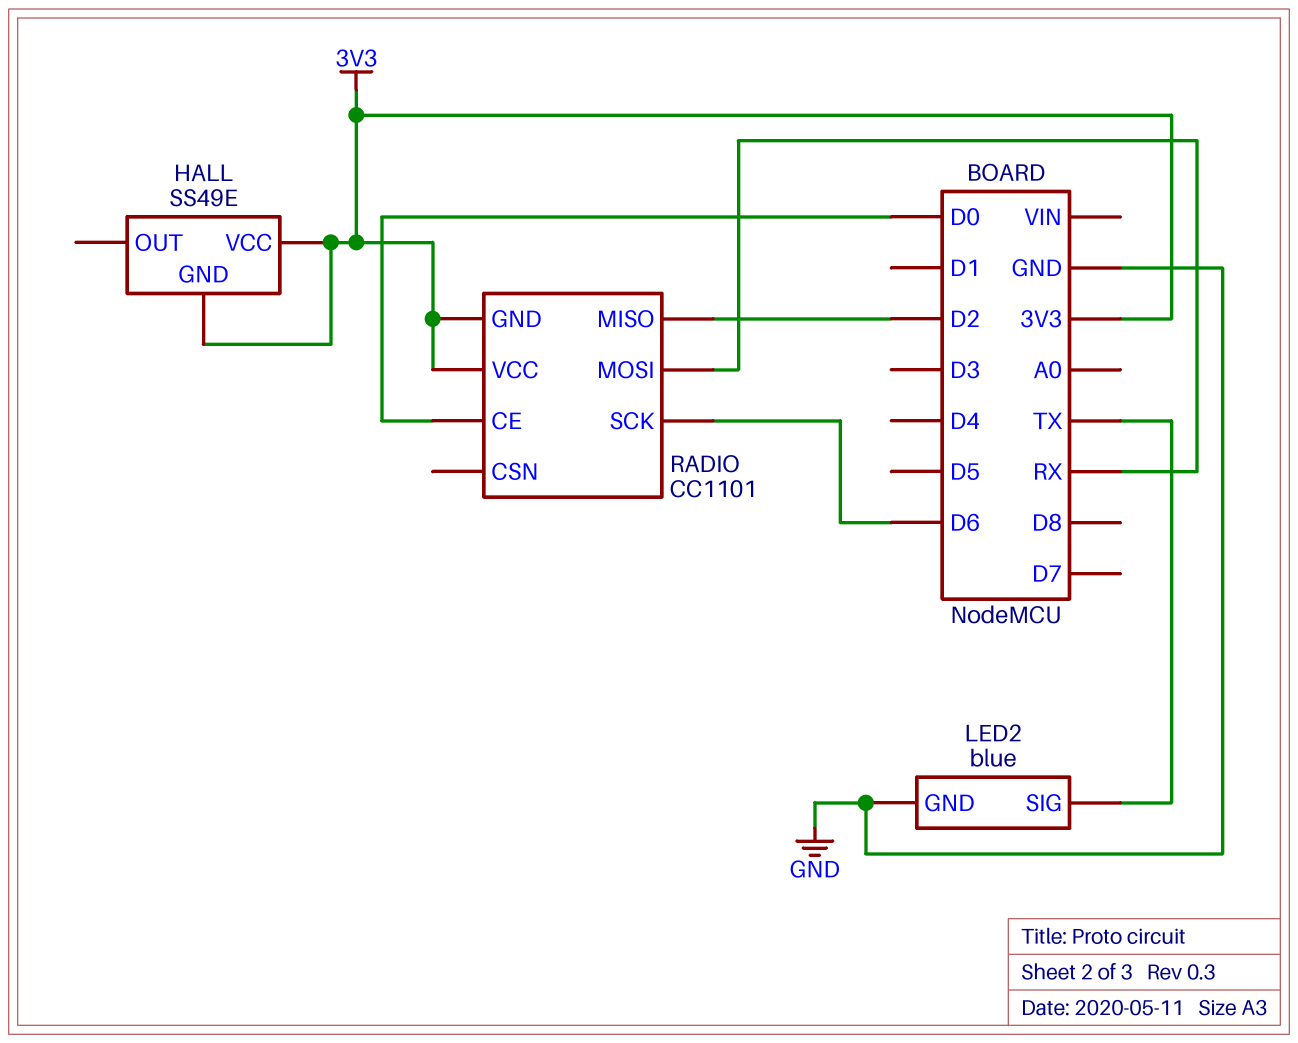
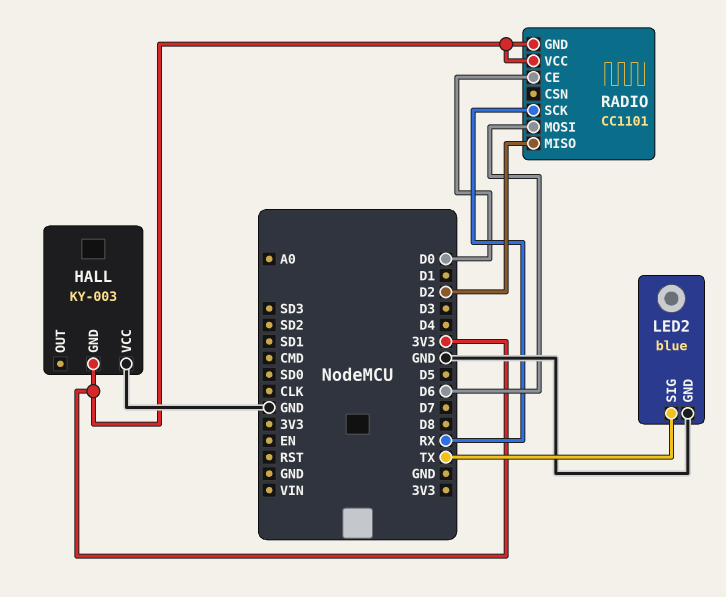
HALL: SS49E -> KY-003
HALL pin VCC: 3V3 -> GND
RADIO pin MOSI: RX -> D6
RADIO pin SCK: D6 -> RX

